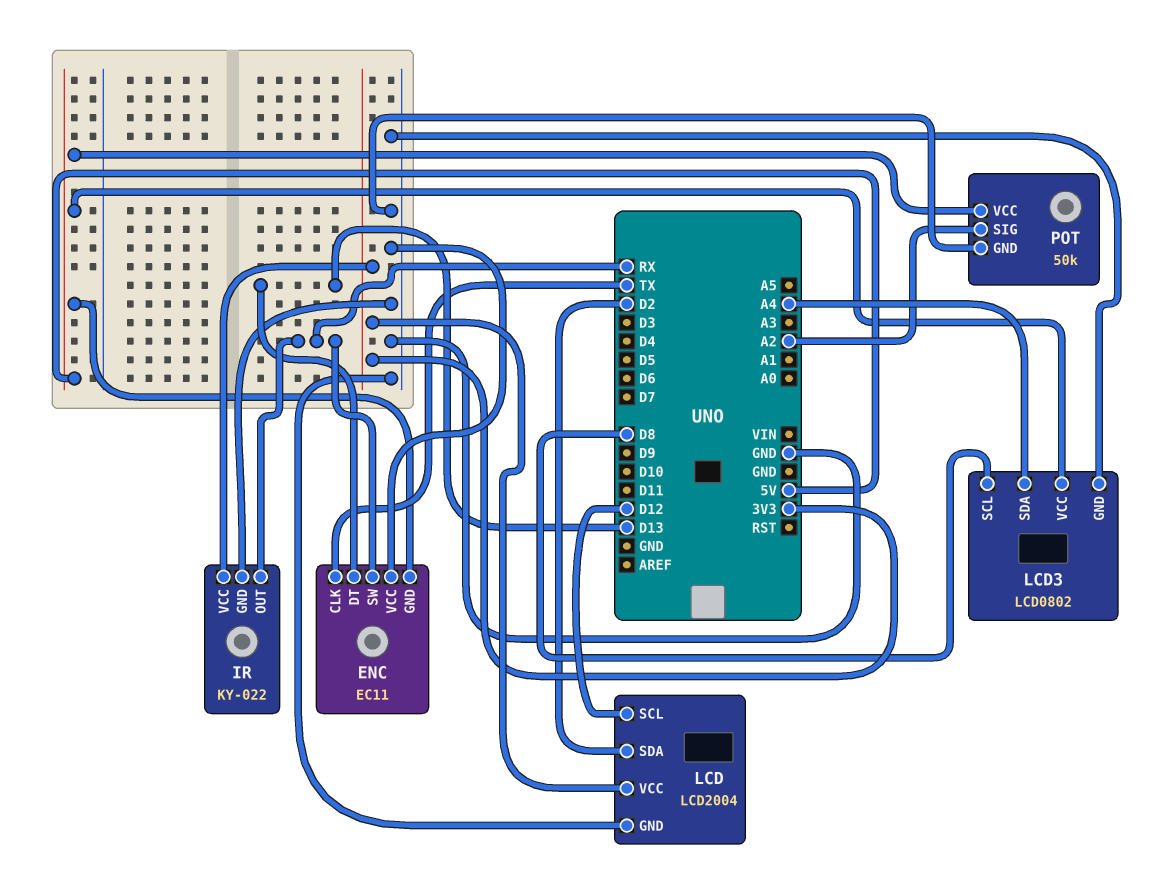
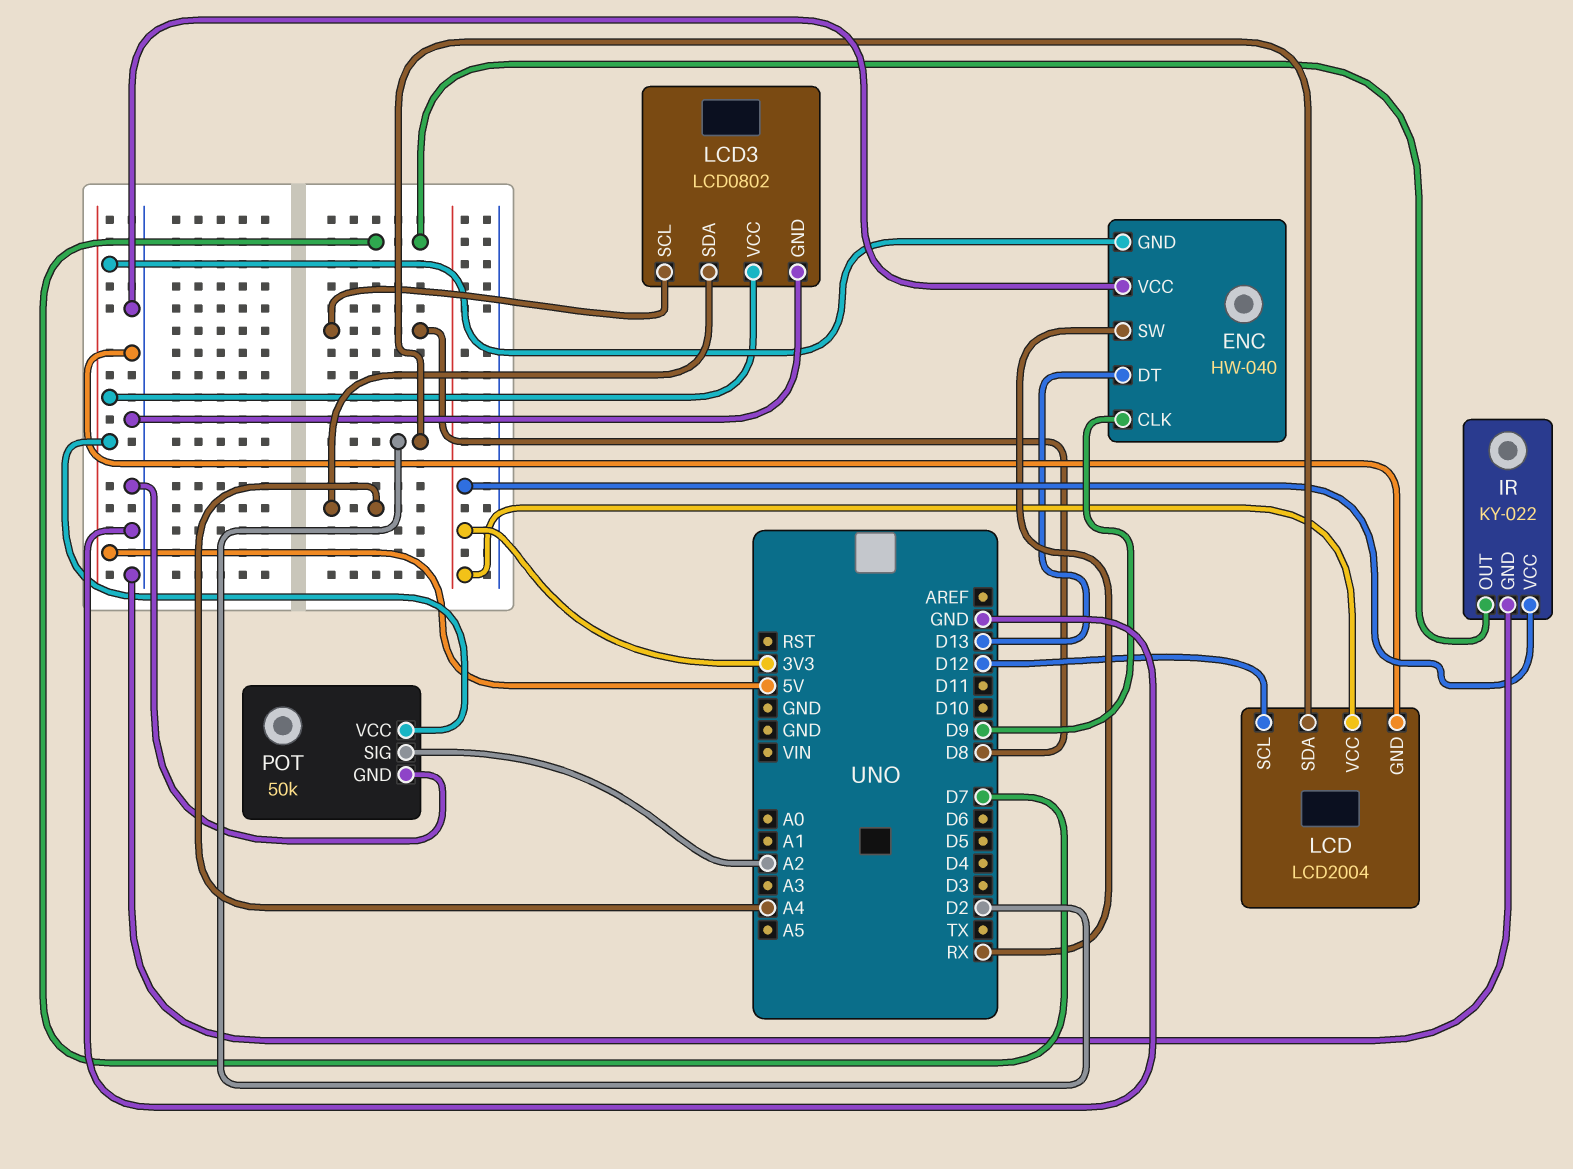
ENC: EC11 -> HW-040
ENC pin CLK: TX -> D9
IR pin OUT: RX -> D7

